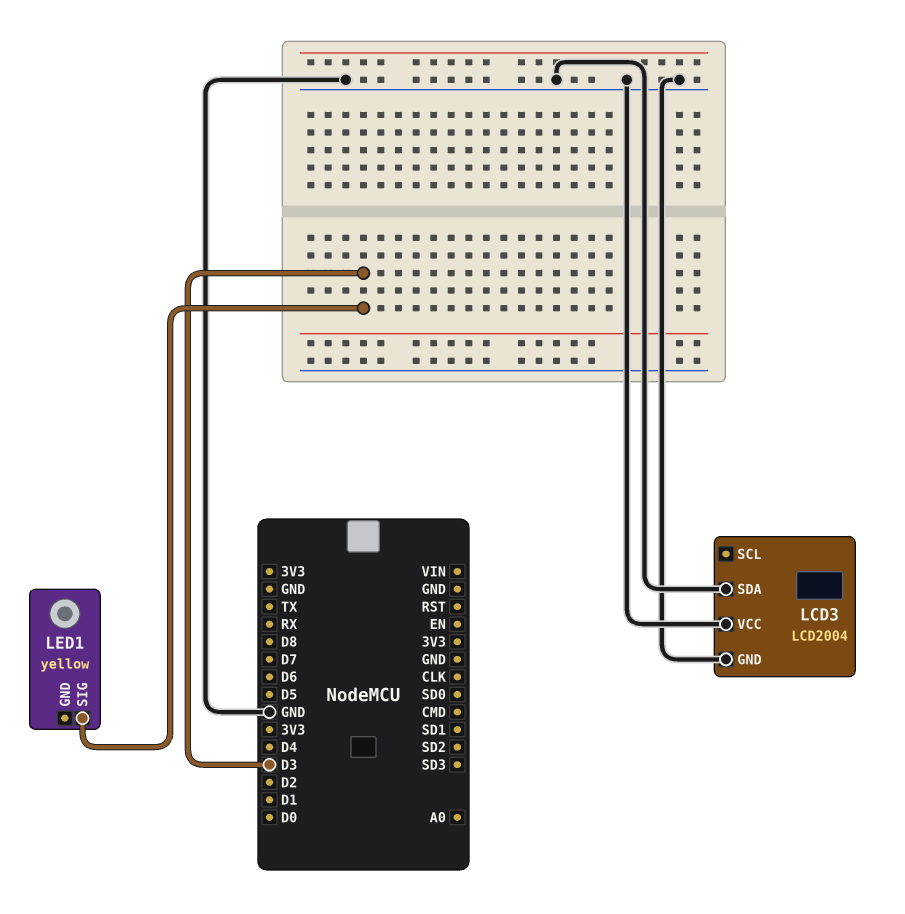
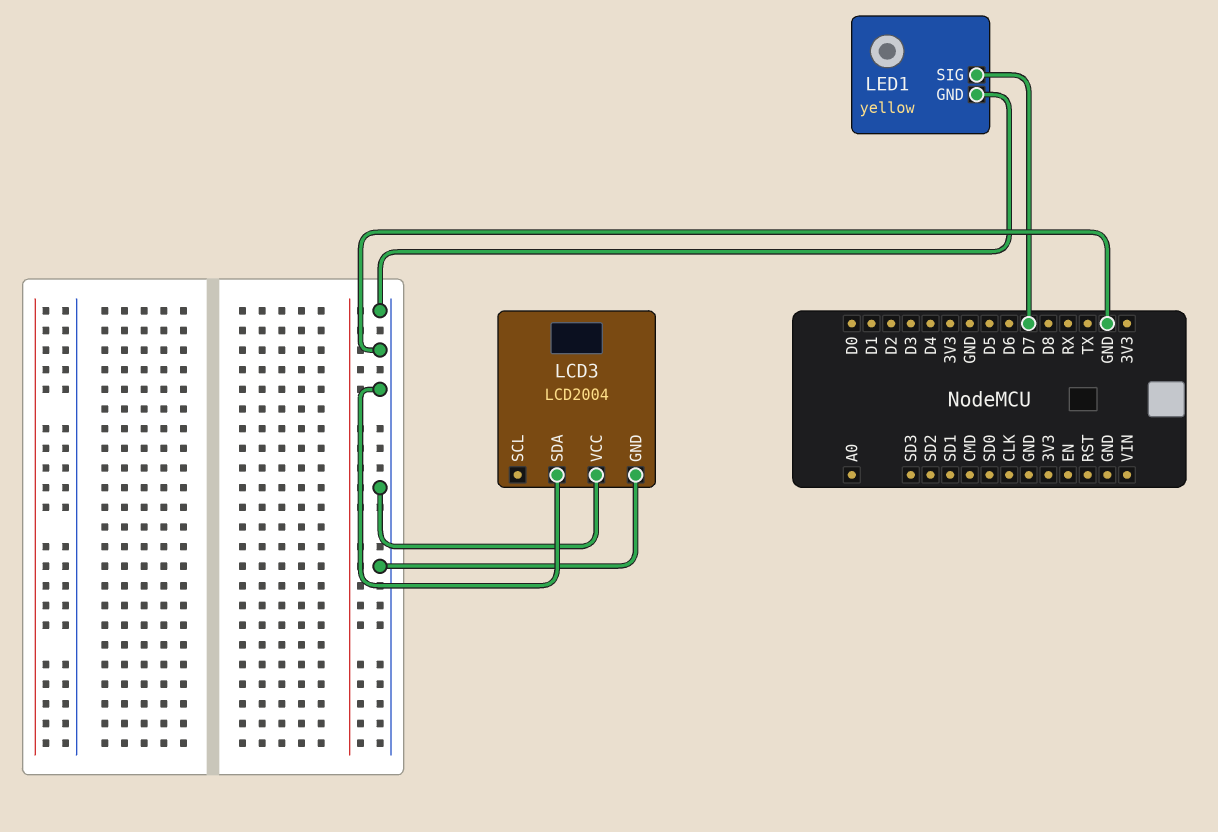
LED1 pin GND: none -> GND
LED1 pin SIG: D3 -> D7

